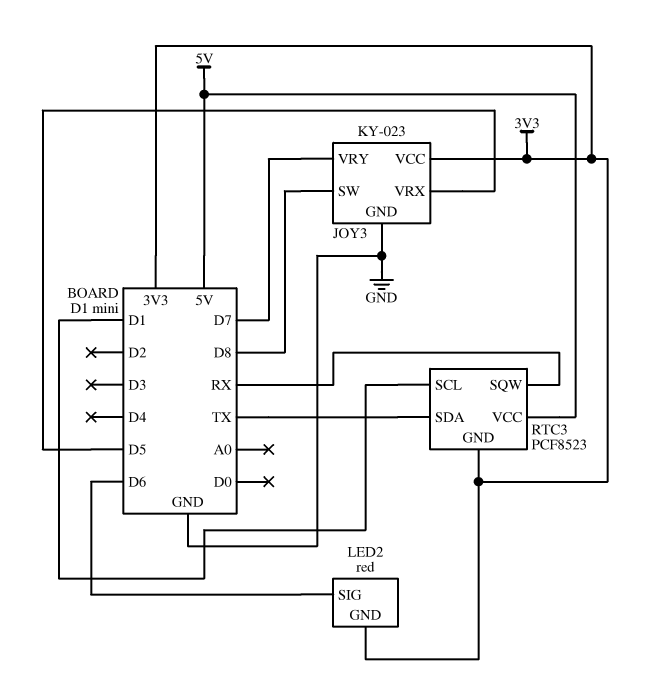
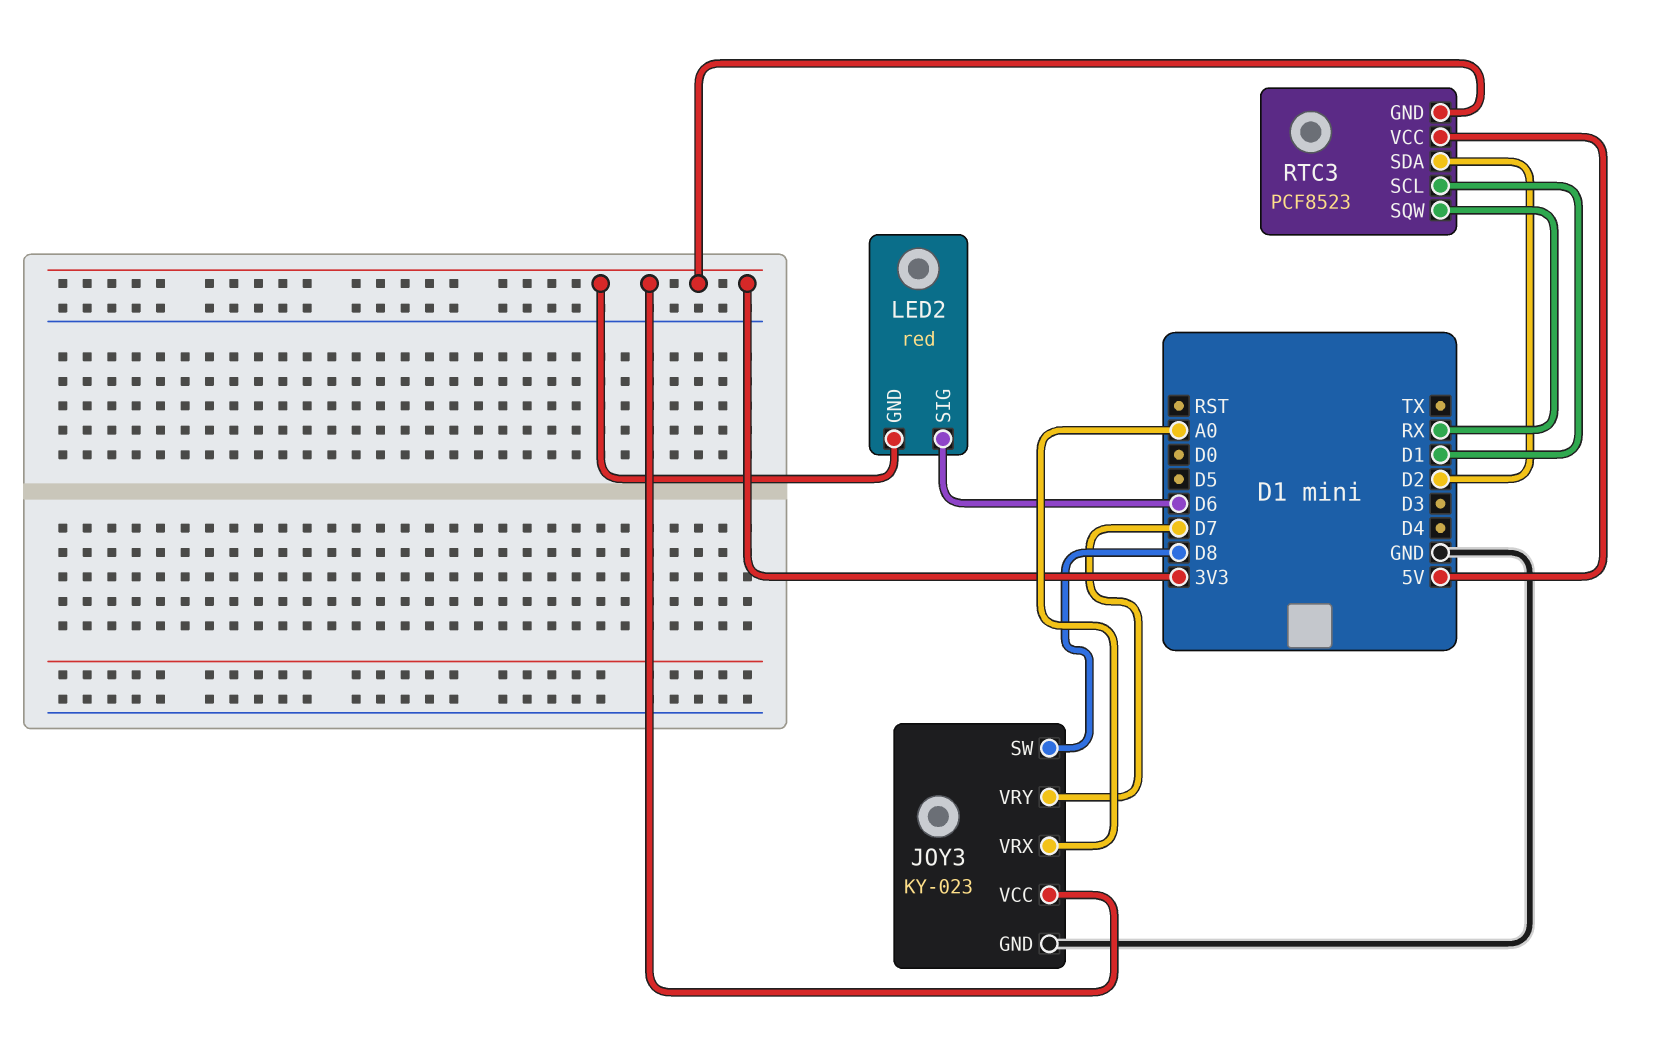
JOY3 pin VRX: D5 -> A0
RTC3 pin SDA: TX -> D2

